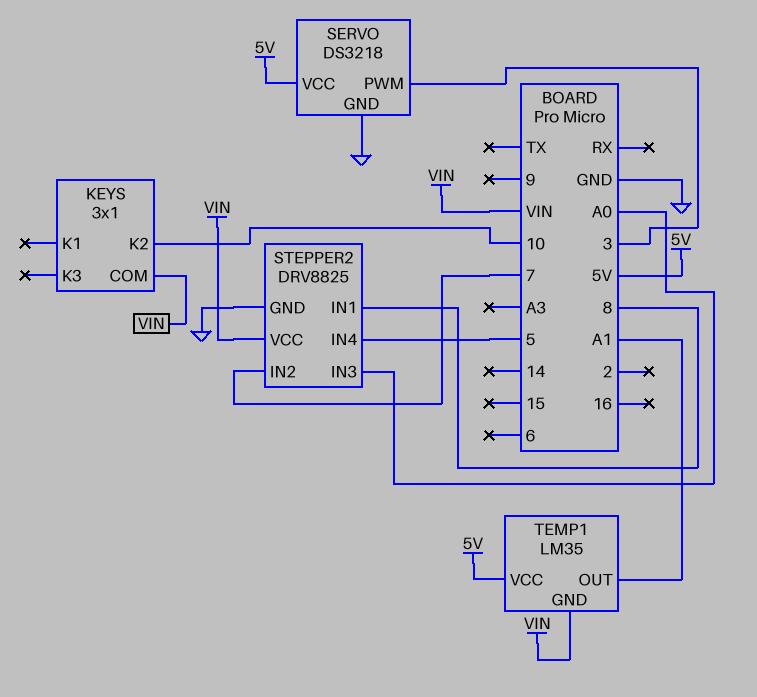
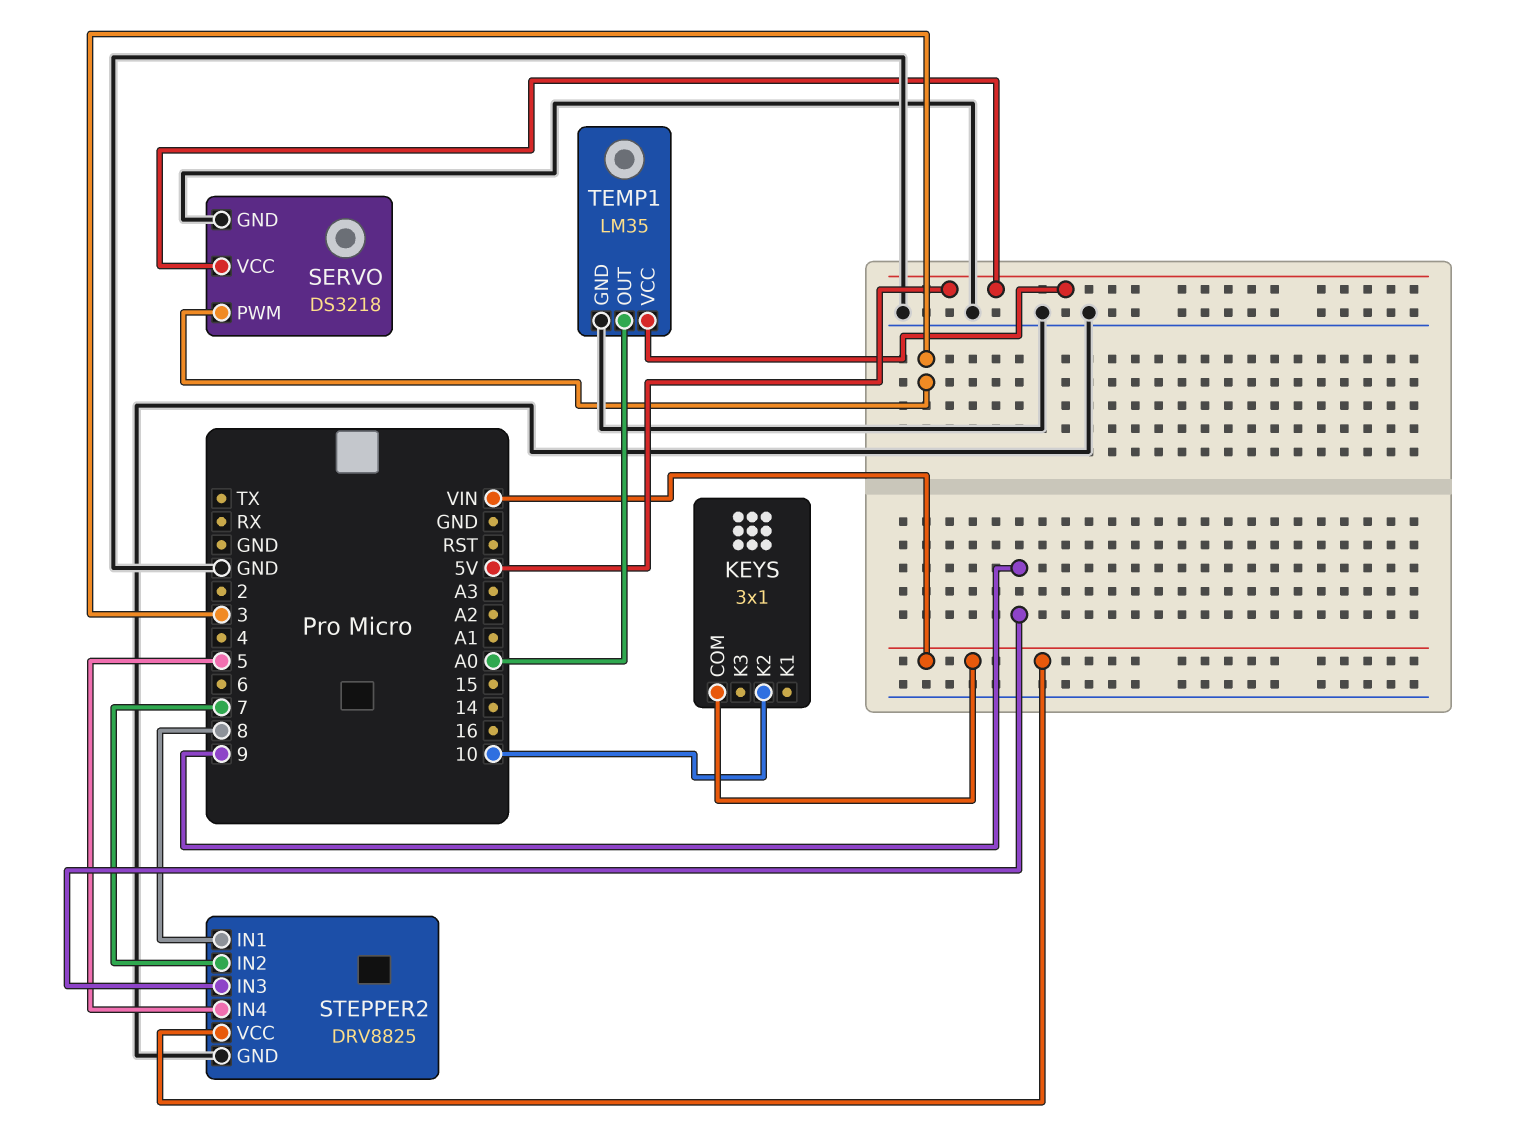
STEPPER2 pin IN3: A0 -> 9
TEMP1 pin GND: VIN -> GND
TEMP1 pin OUT: A1 -> A0

